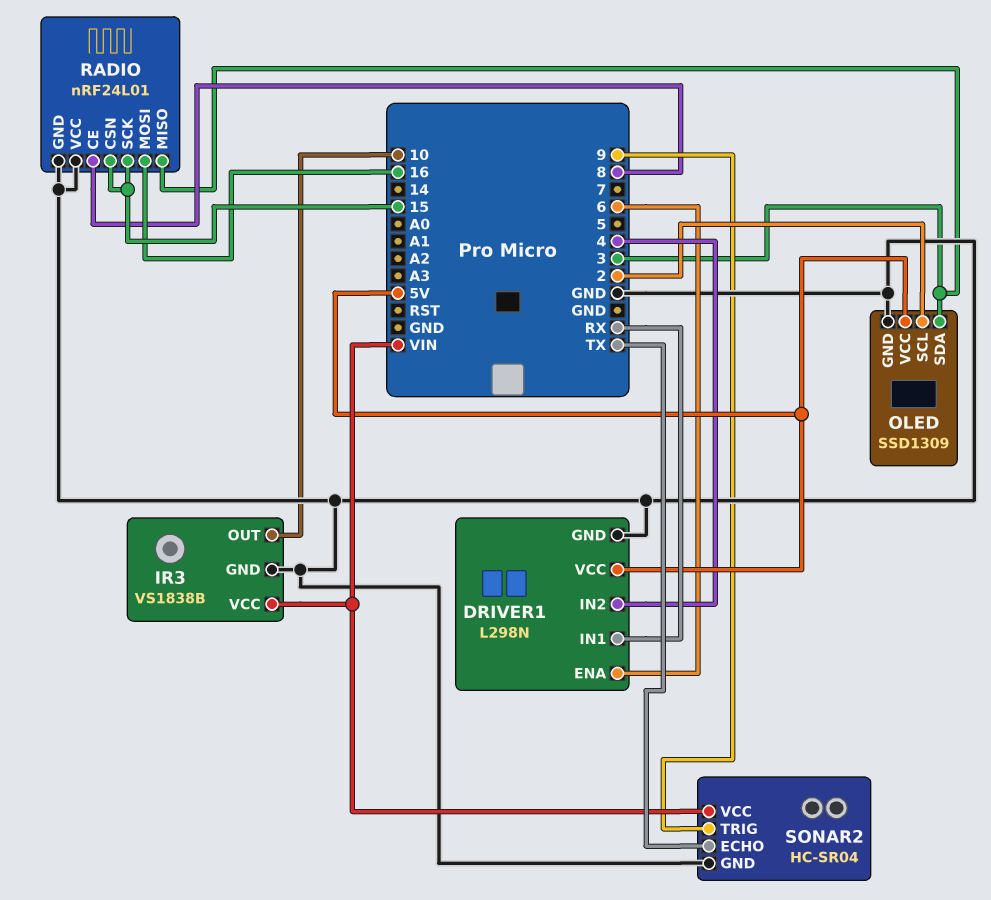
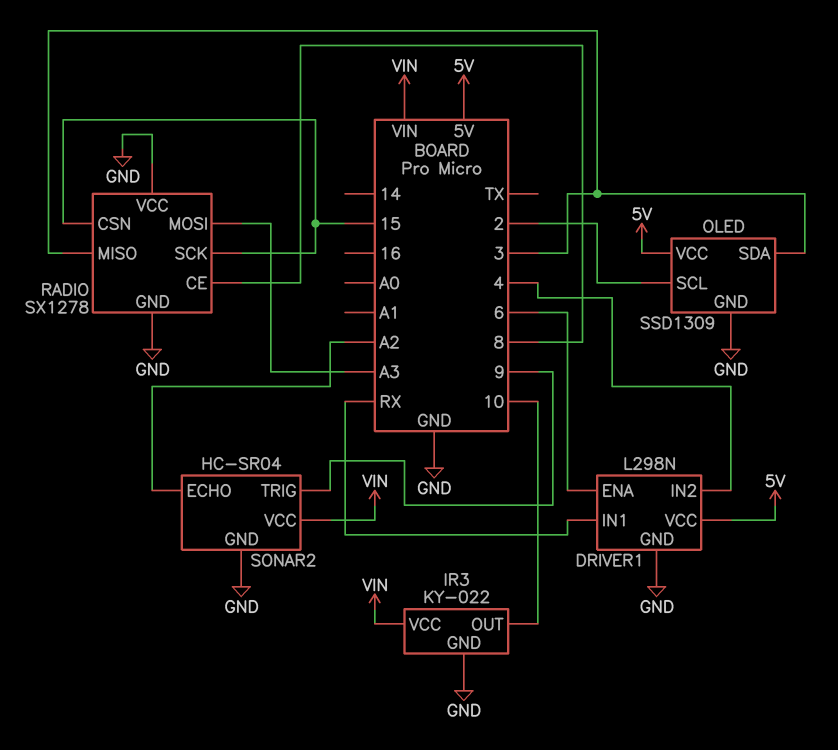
IR3: VS1838B -> KY-022
RADIO: nRF24L01 -> SX1278
RADIO pin MOSI: 16 -> A3
SONAR2 pin ECHO: TX -> A2

